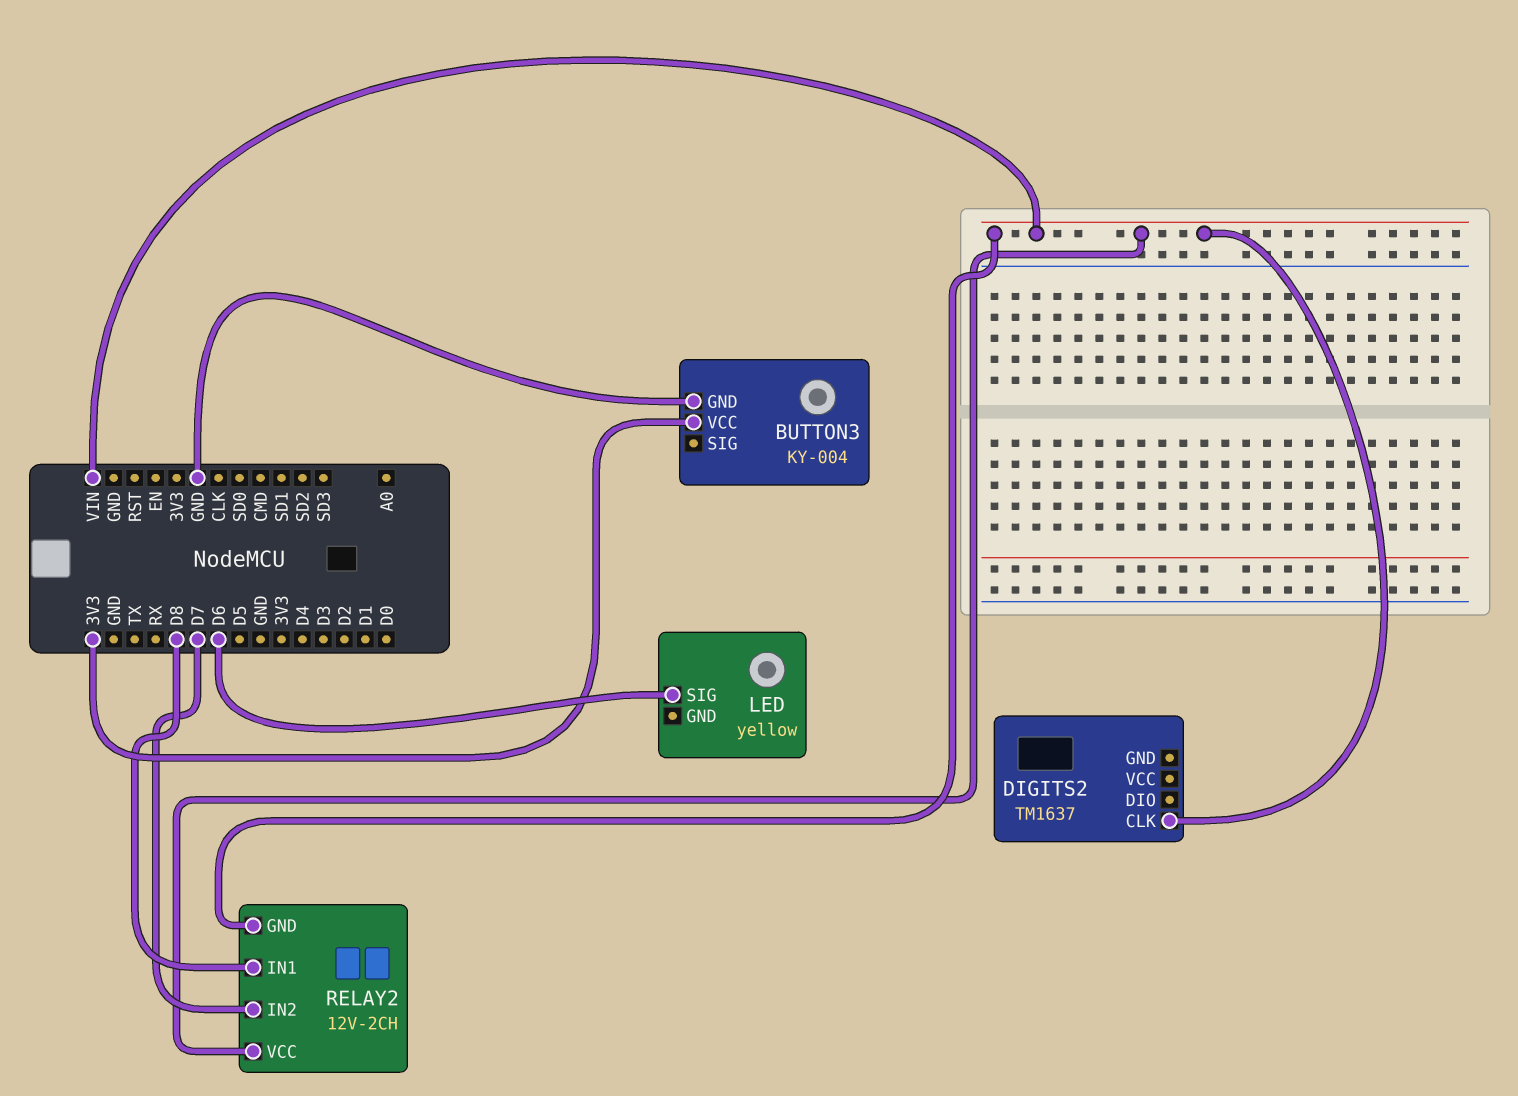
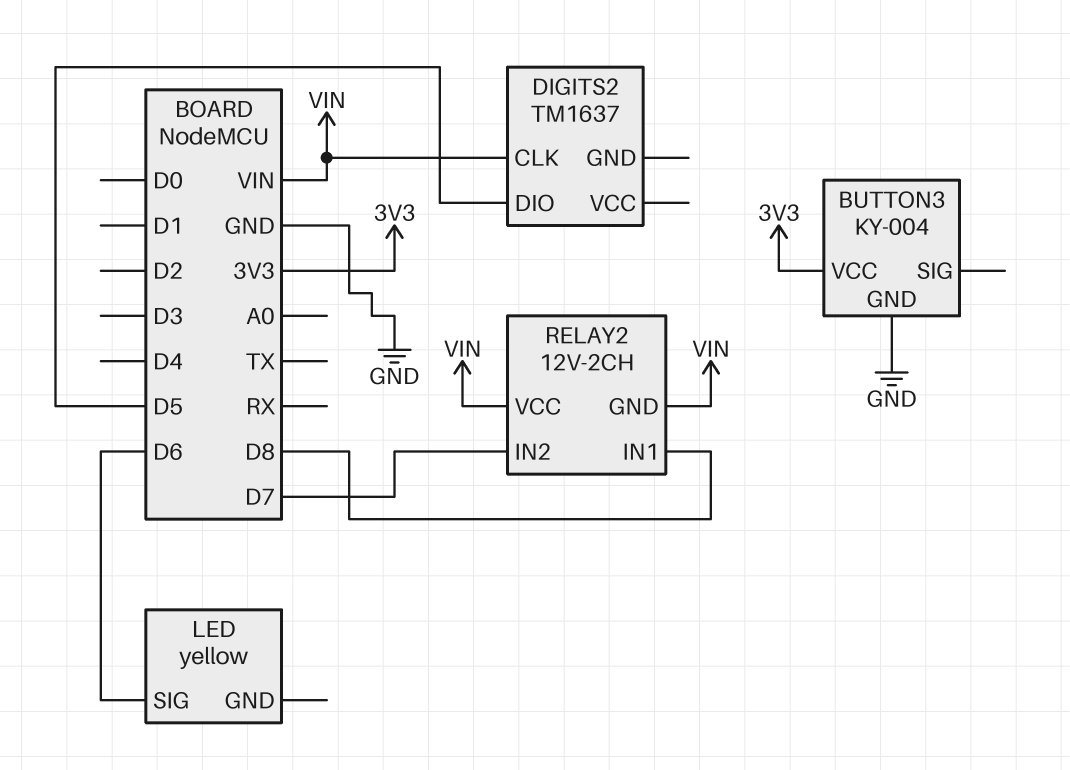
DIGITS2 pin DIO: none -> D5

